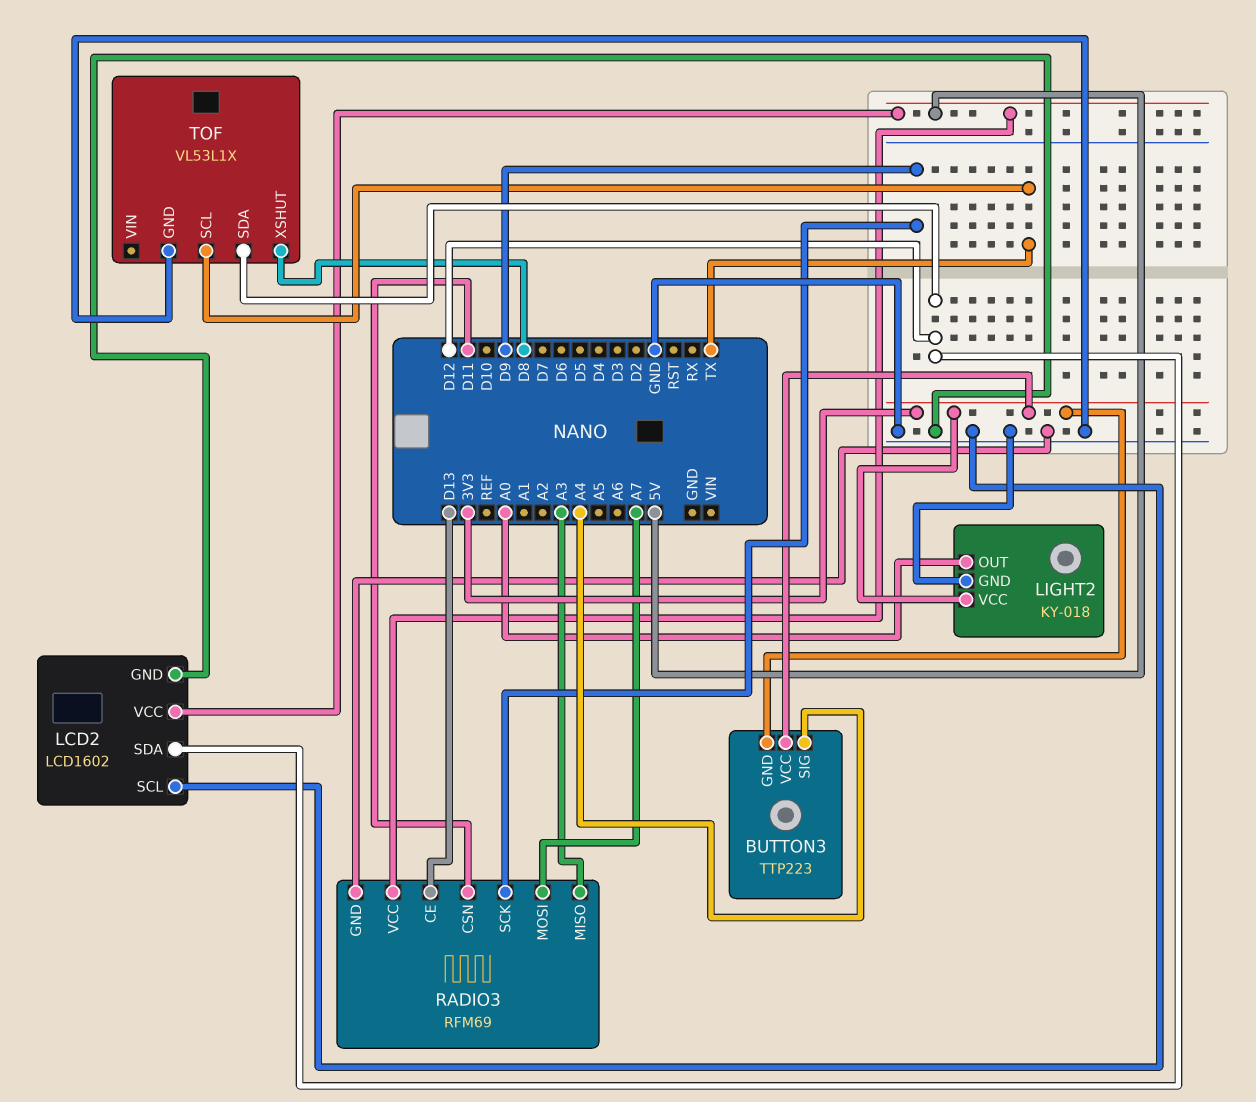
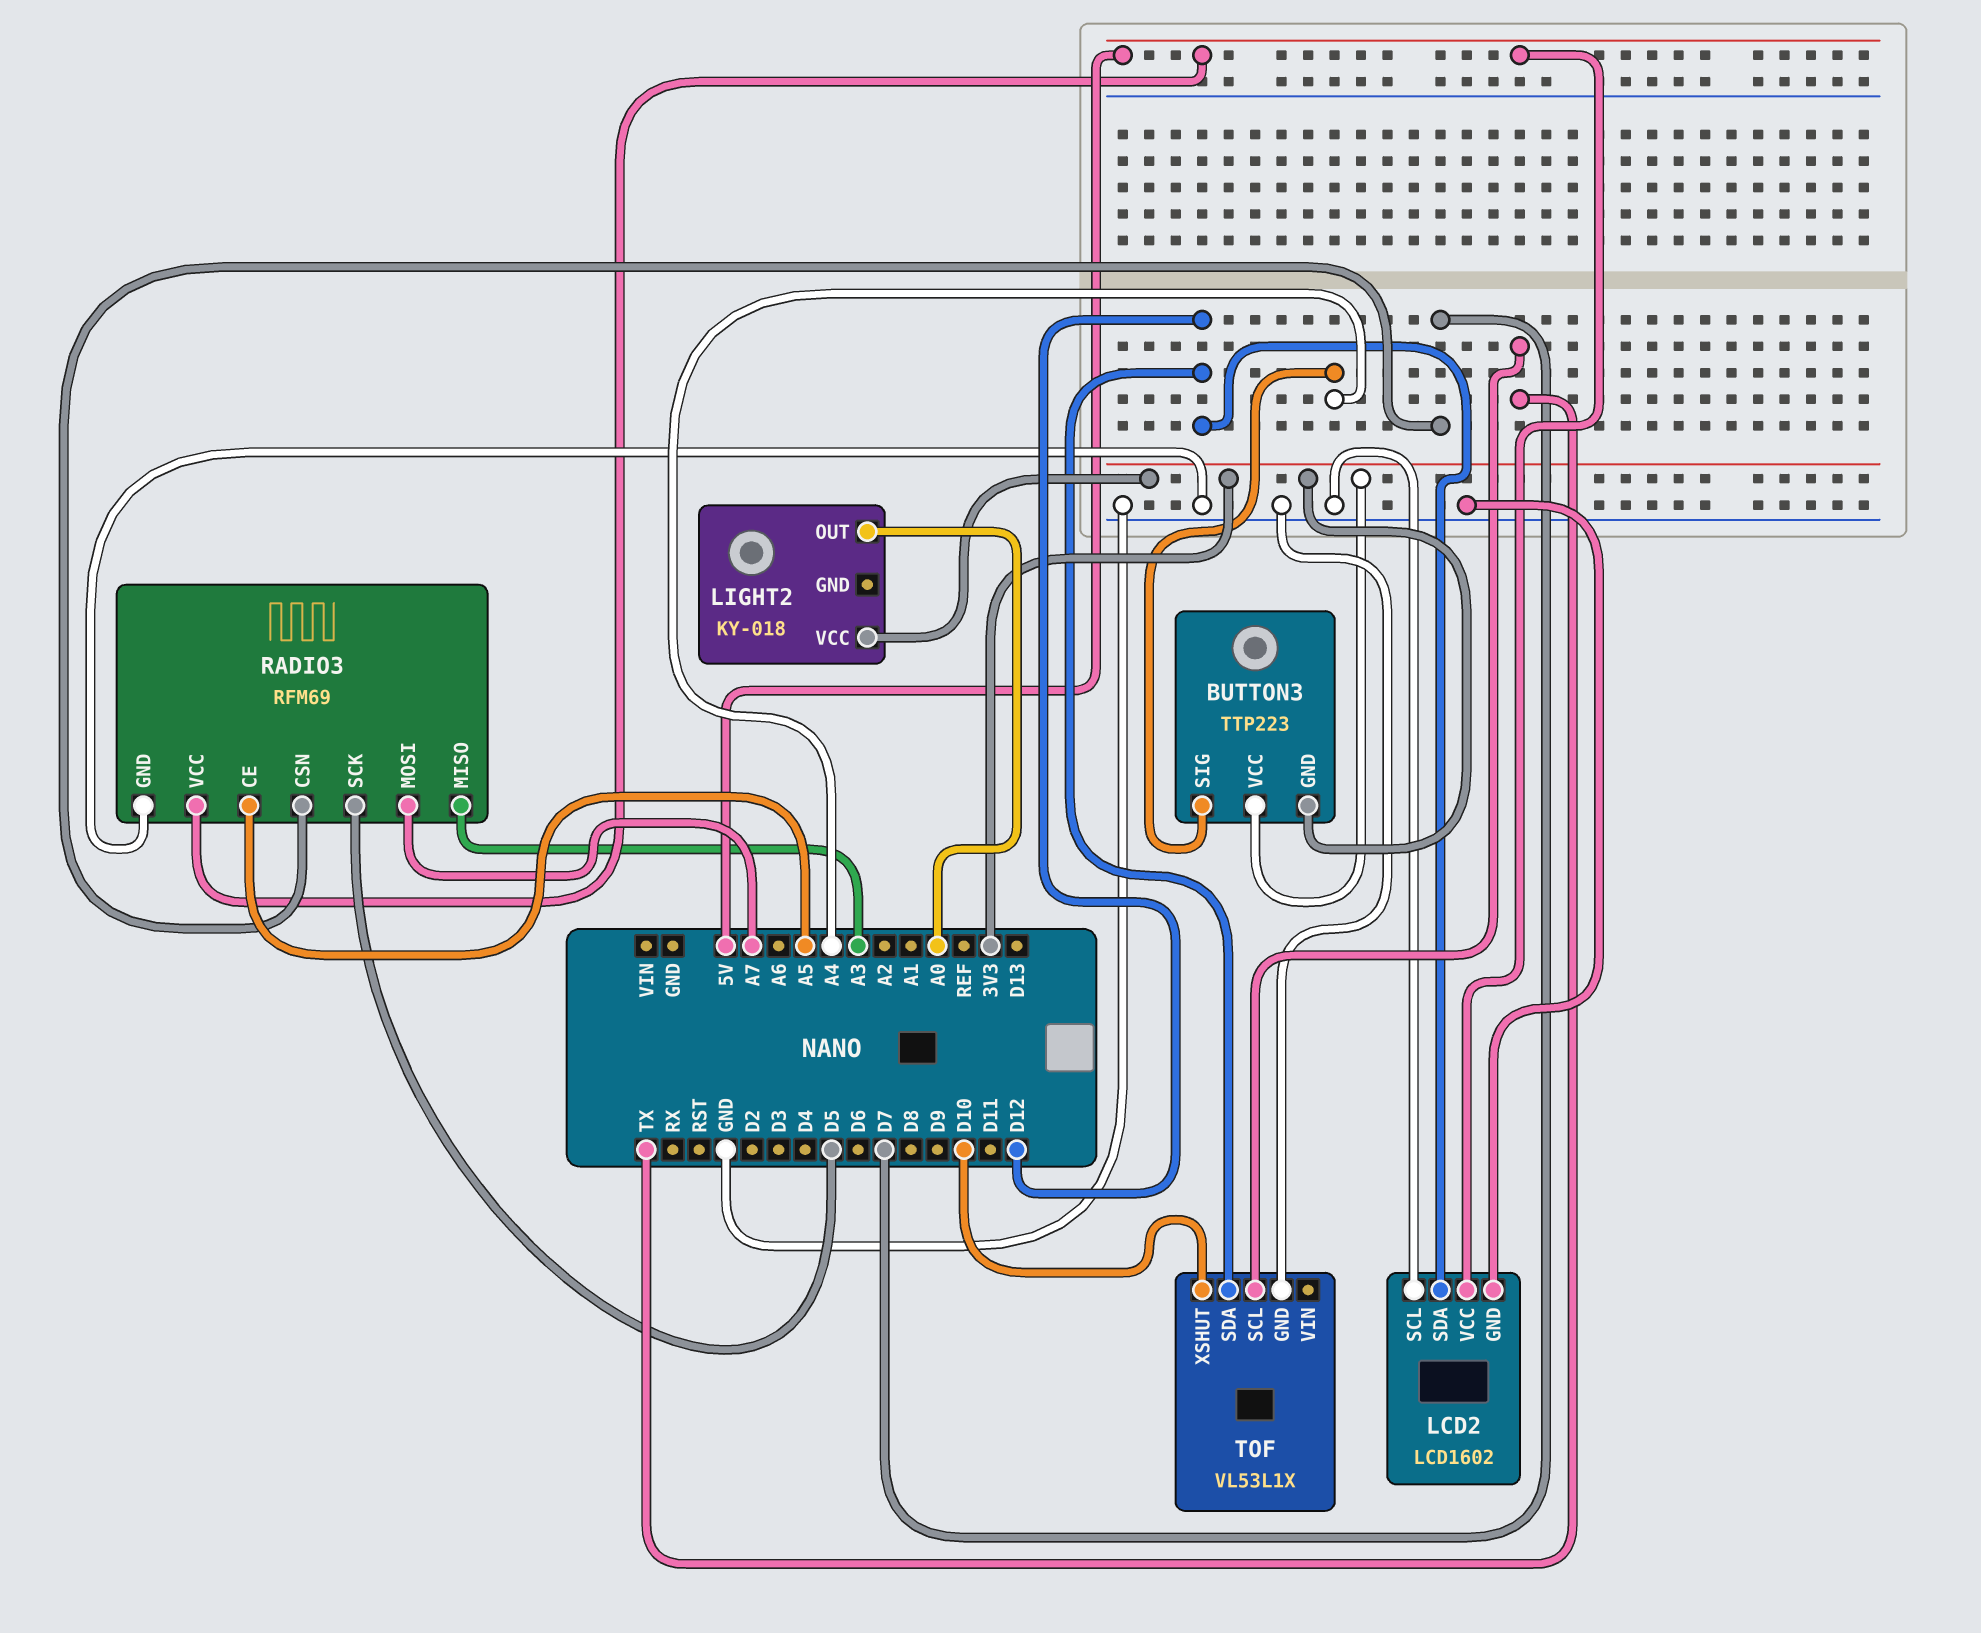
LIGHT2 pin GND: GND -> none
RADIO3 pin CE: D13 -> A5
RADIO3 pin CSN: D11 -> D7
RADIO3 pin SCK: D9 -> D5
TOF pin XSHUT: D8 -> D10

